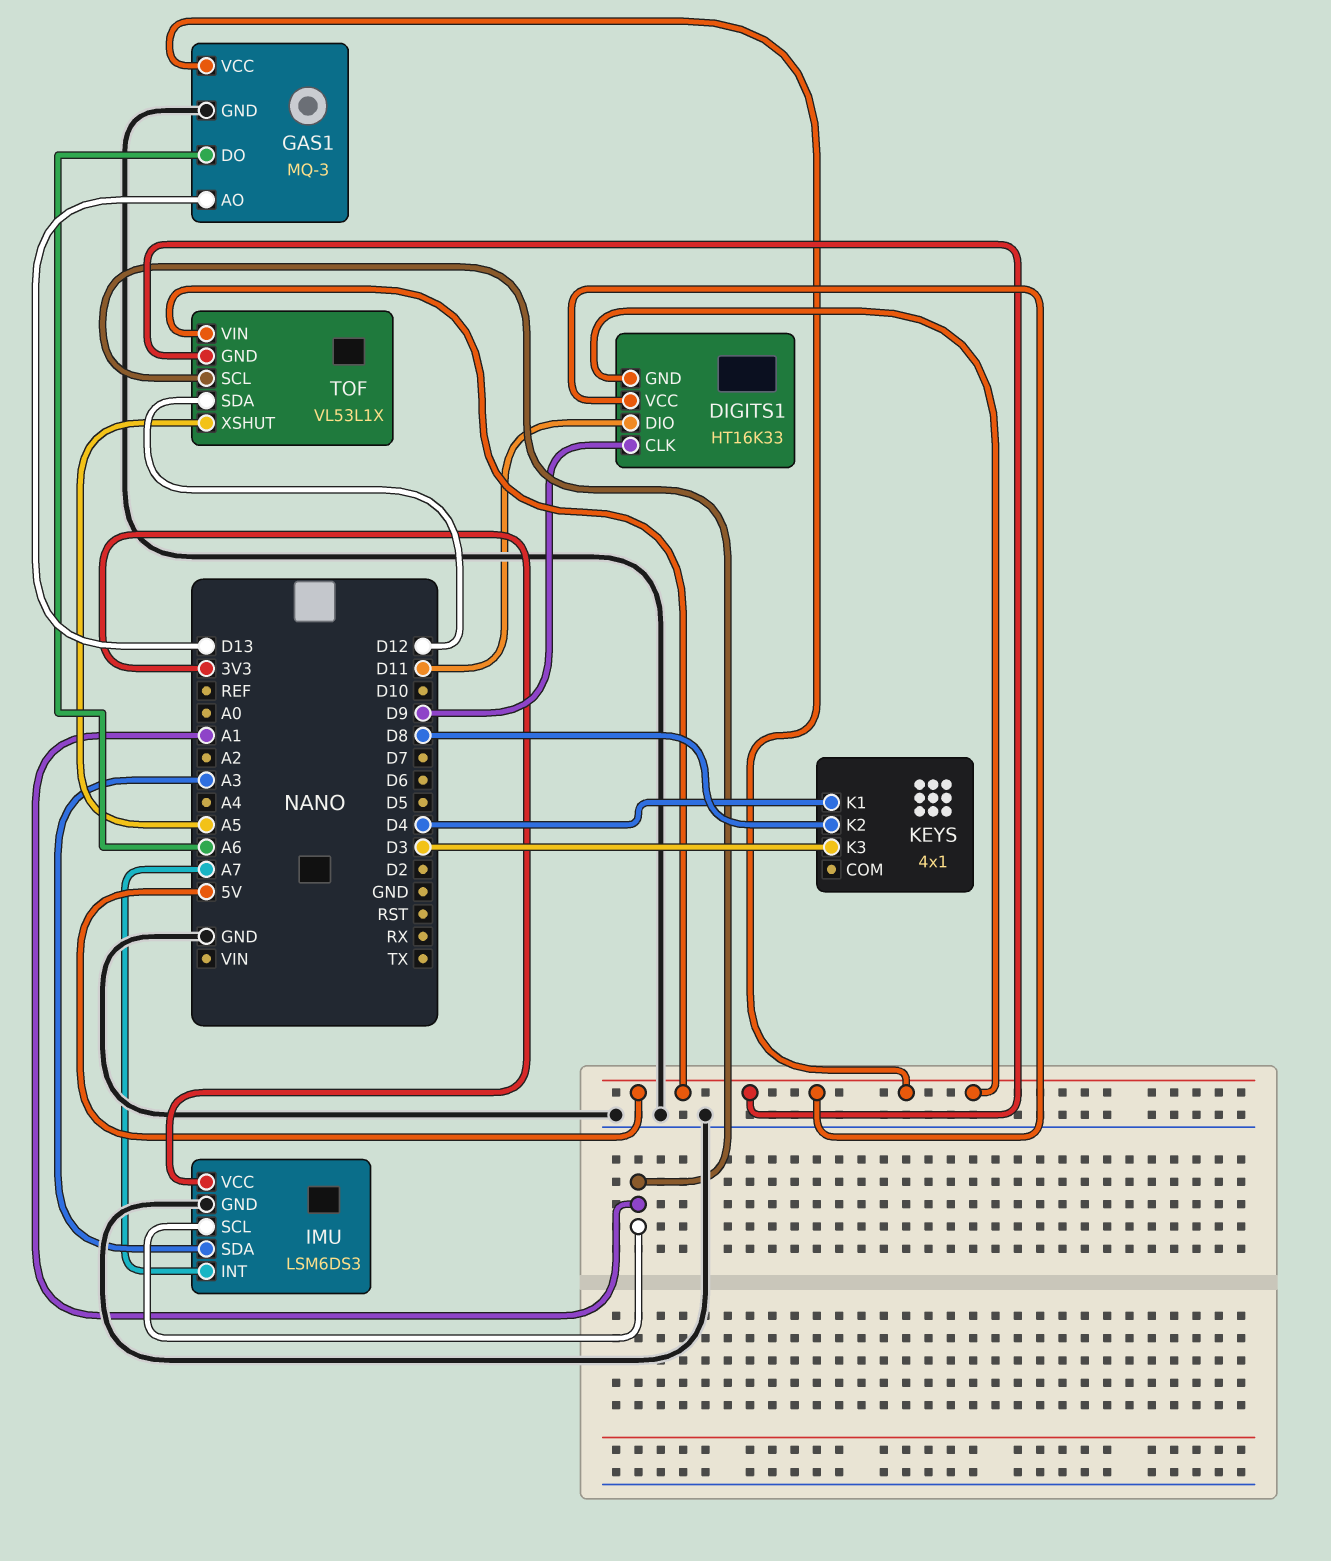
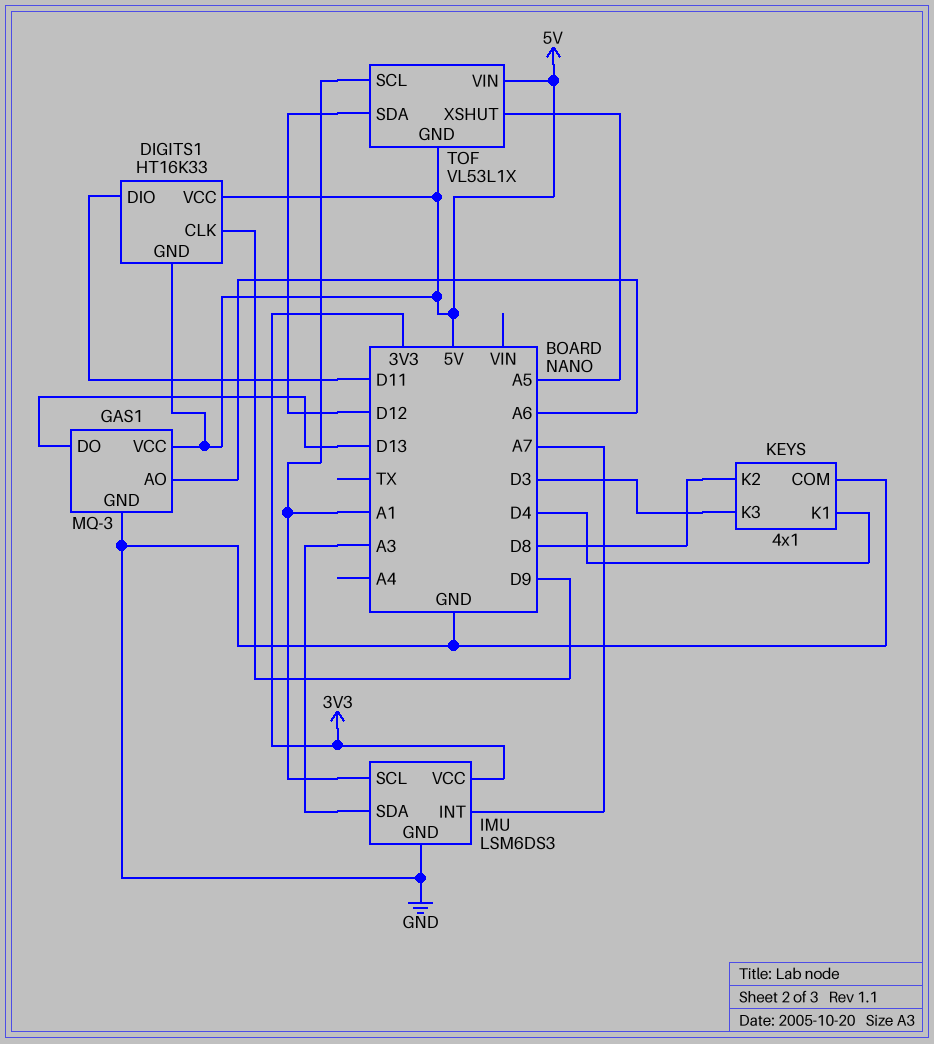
GAS1 pin AO: D13 -> A6
GAS1 pin DO: A6 -> D13
KEYS pin COM: none -> GND

